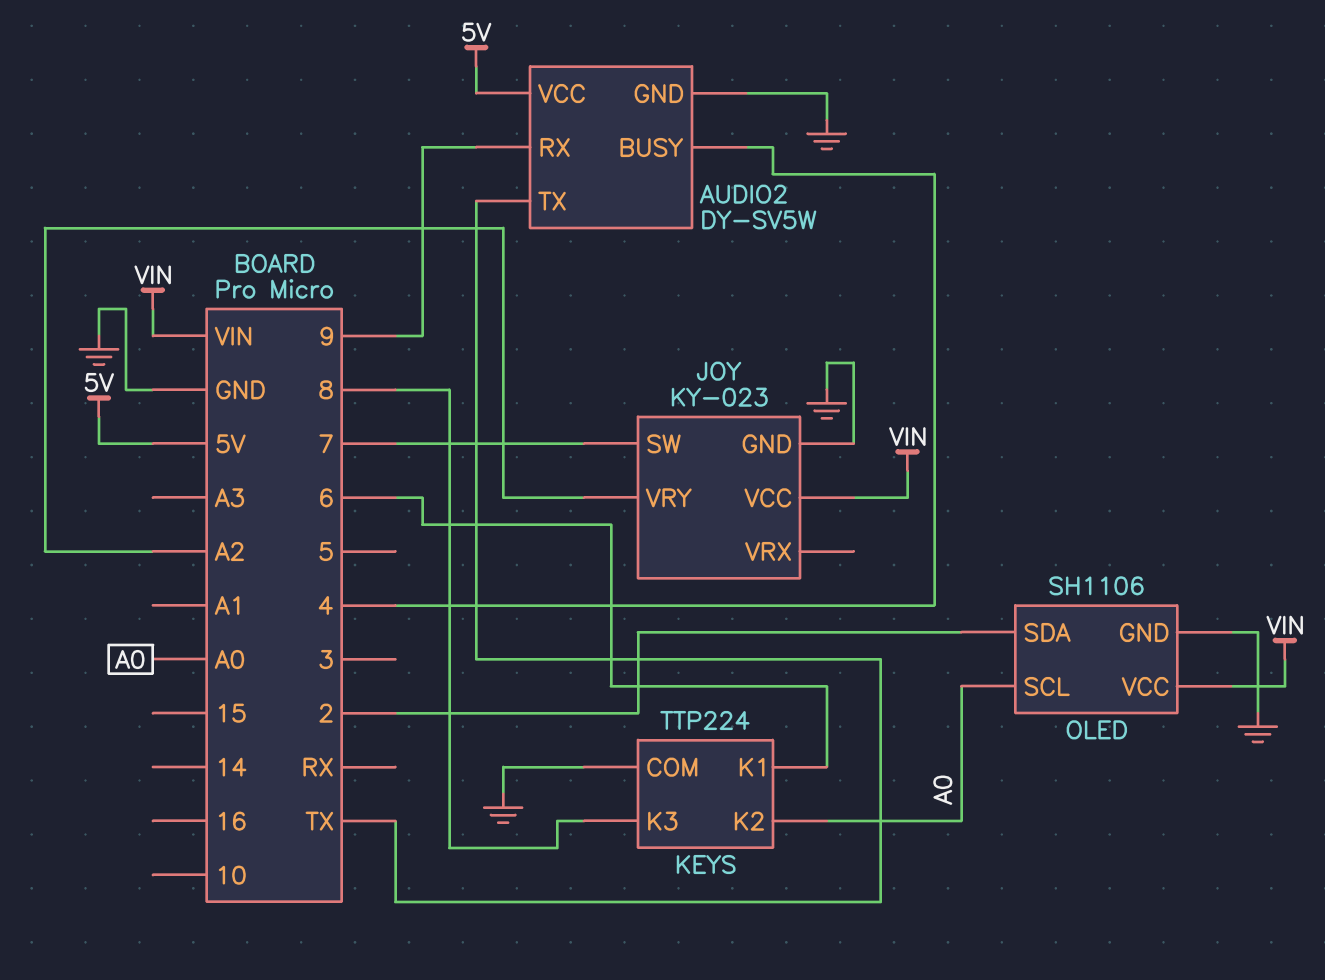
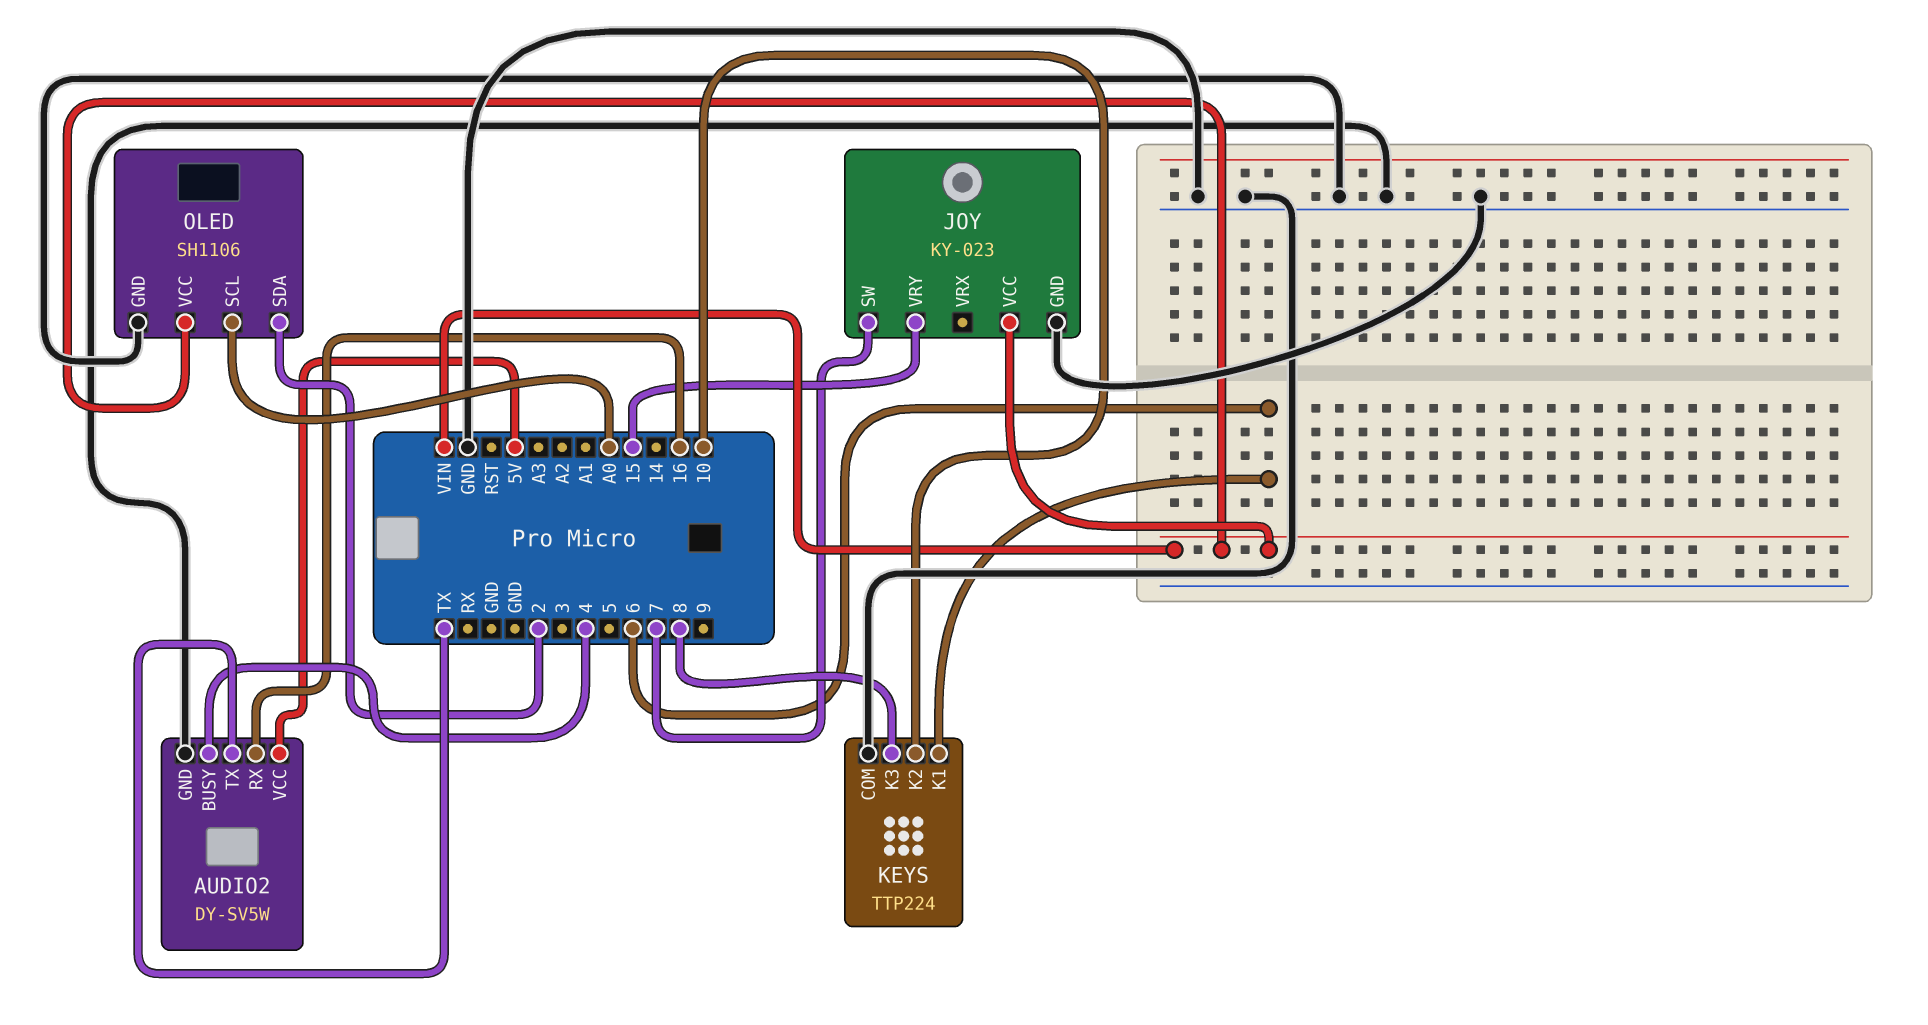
AUDIO2 pin RX: 9 -> 16
JOY pin VRY: A2 -> 15
KEYS pin K2: A0 -> 10

